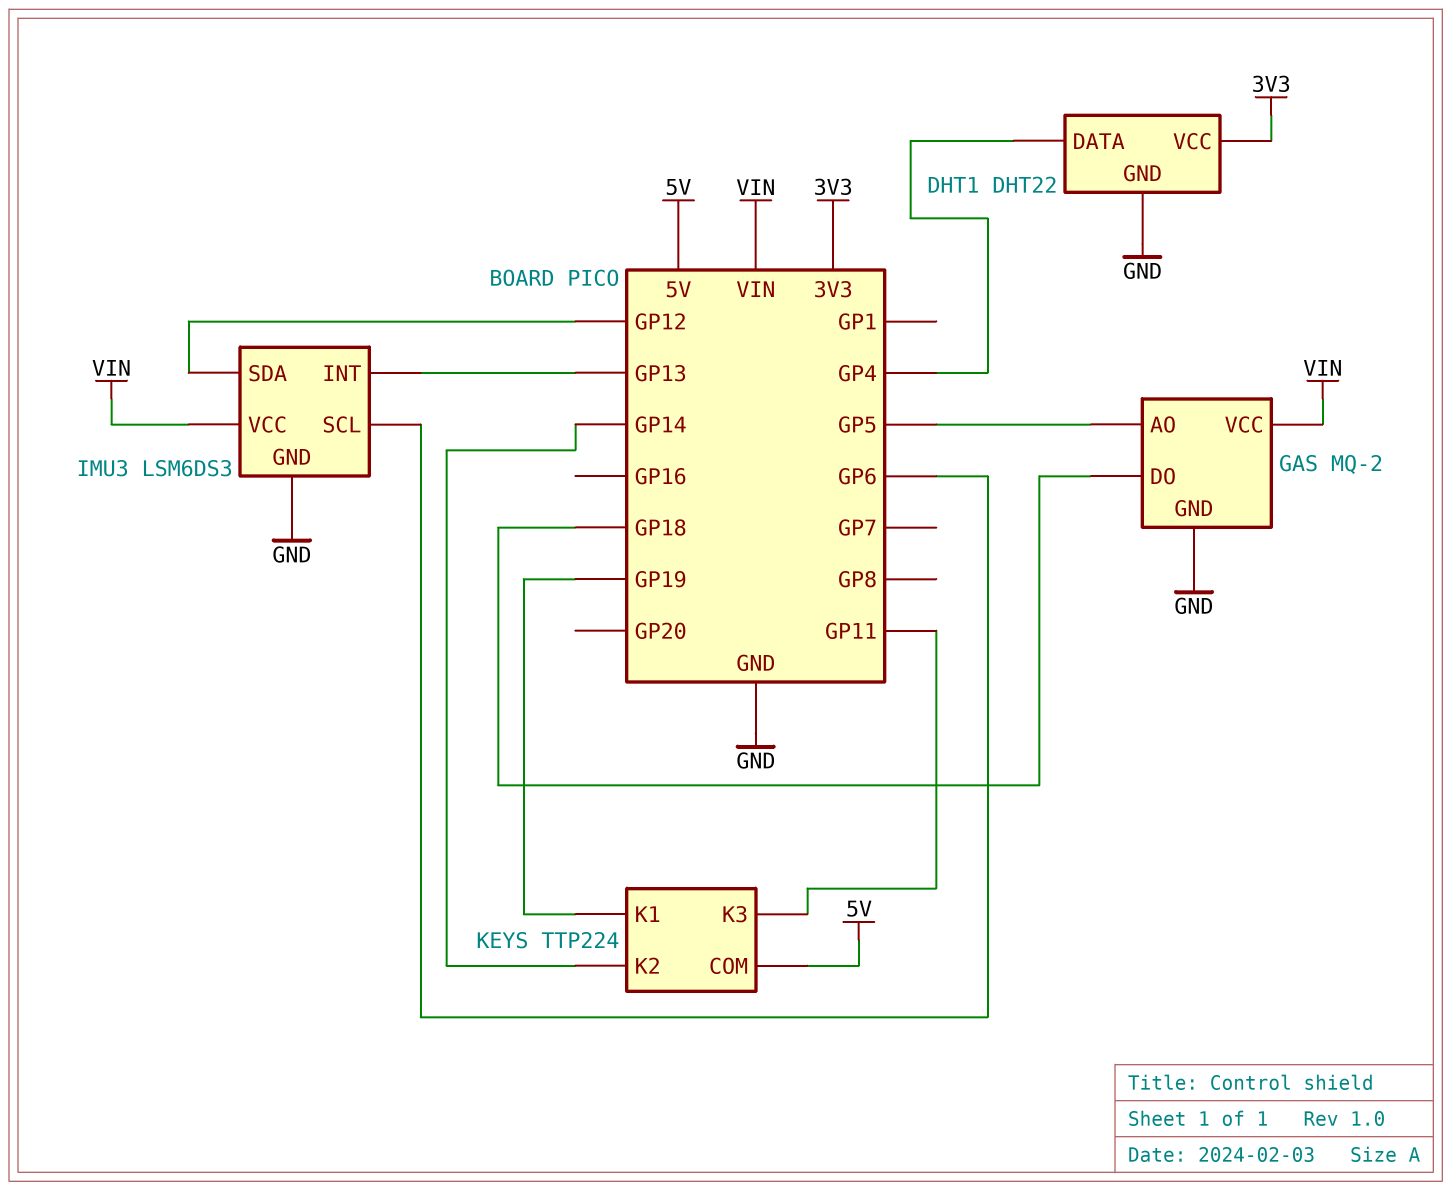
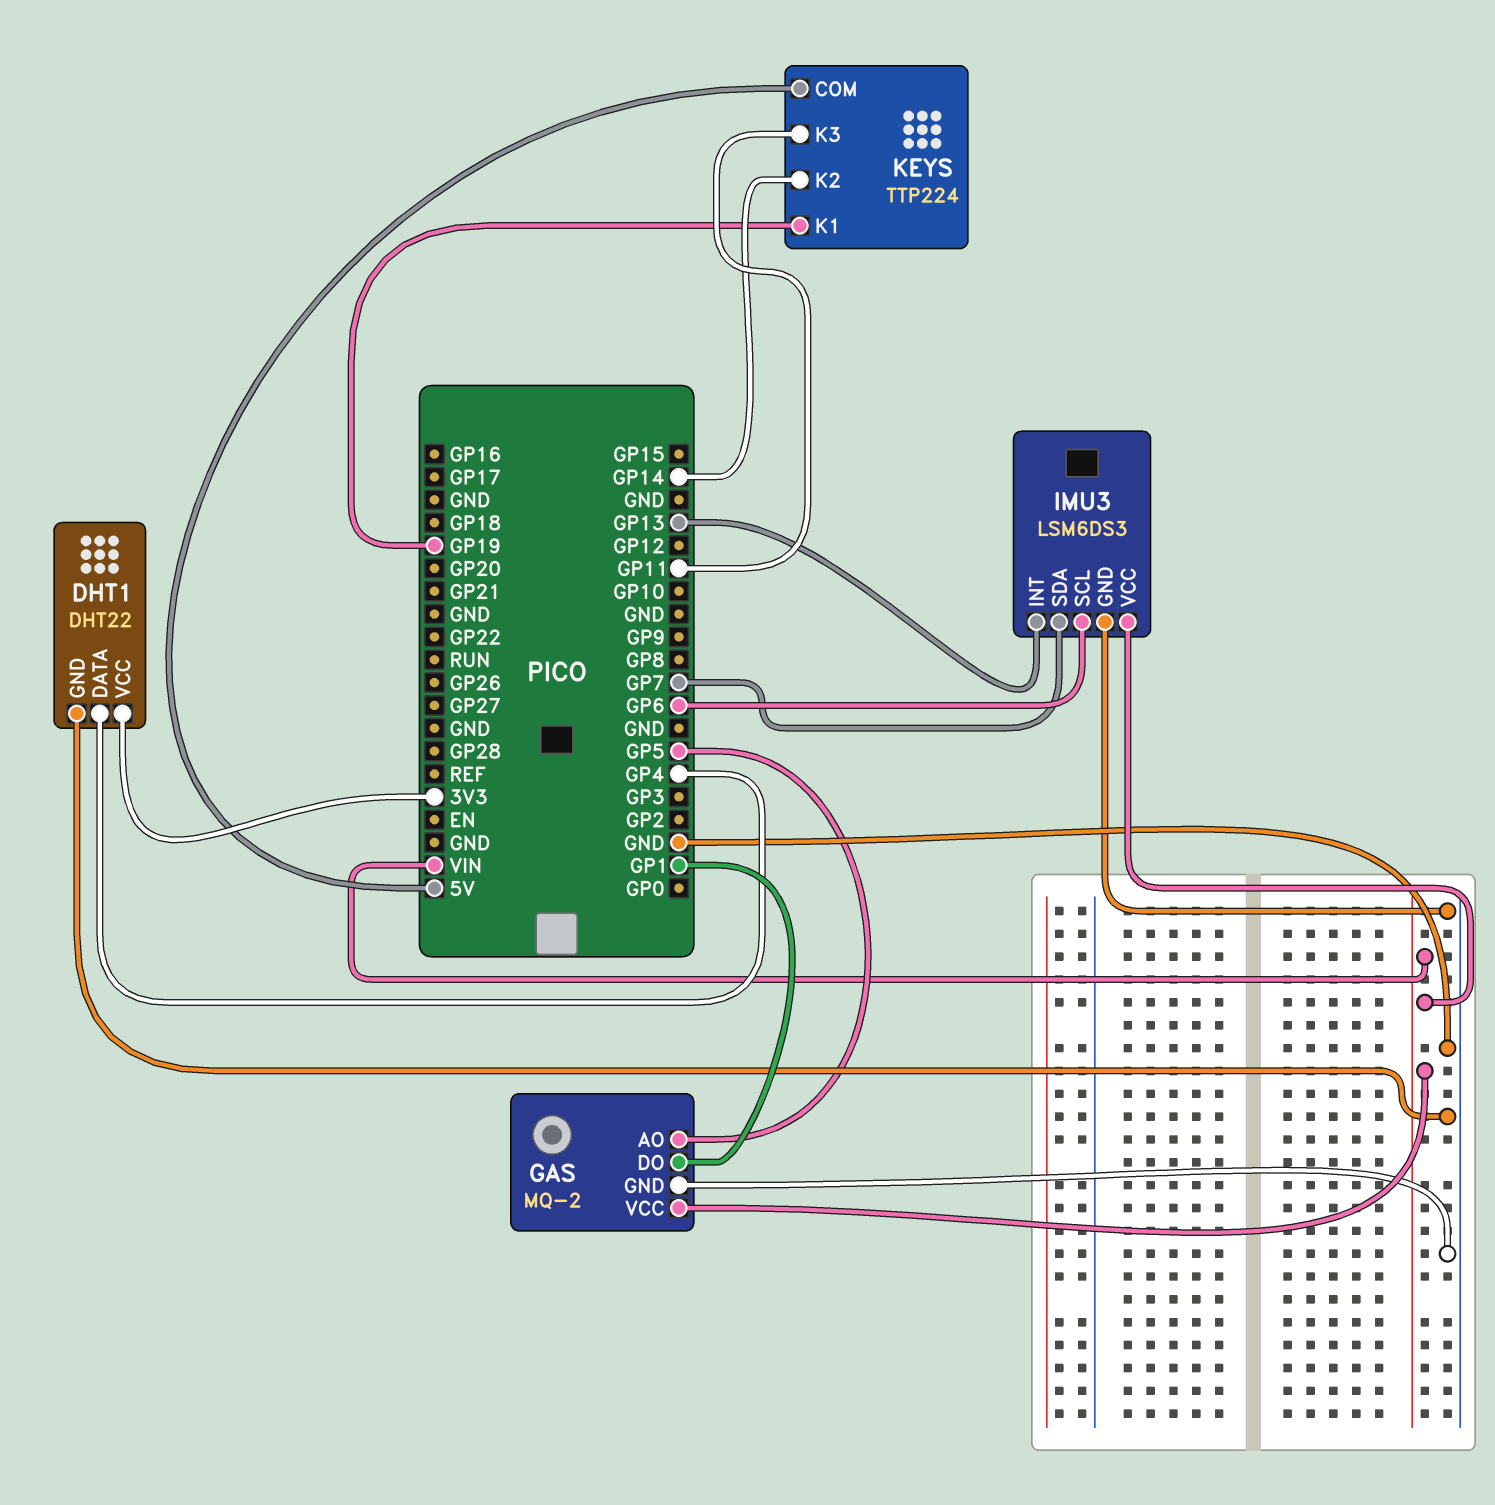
GAS pin DO: GP18 -> GP1
IMU3 pin SDA: GP12 -> GP7

